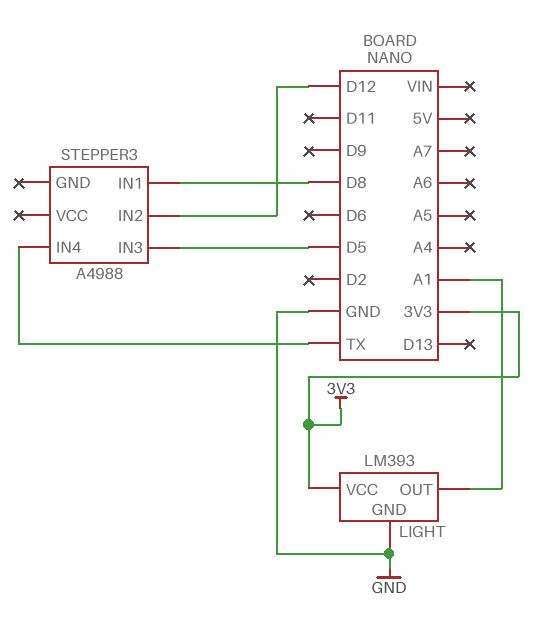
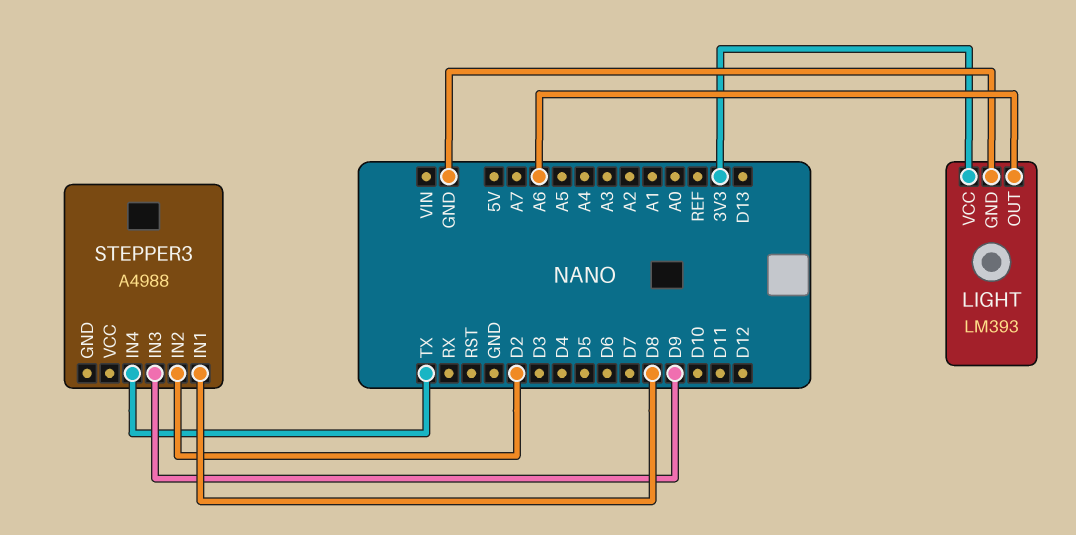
LIGHT pin OUT: A1 -> A6
STEPPER3 pin IN2: D12 -> D2
STEPPER3 pin IN3: D5 -> D9

